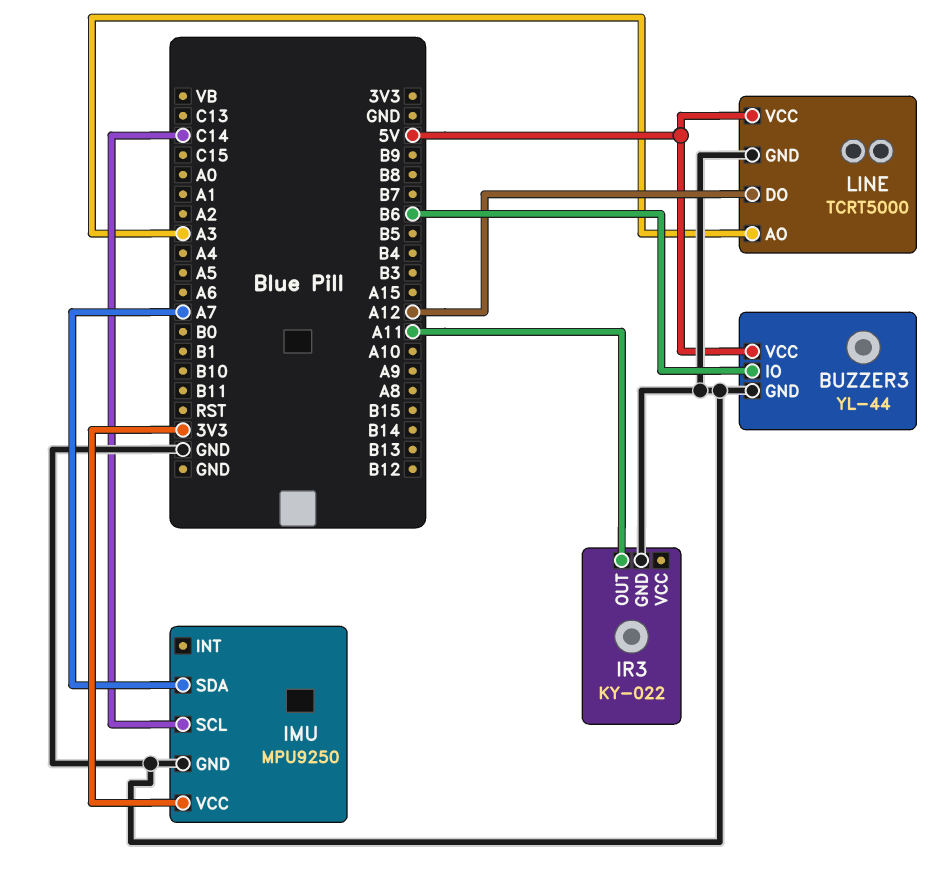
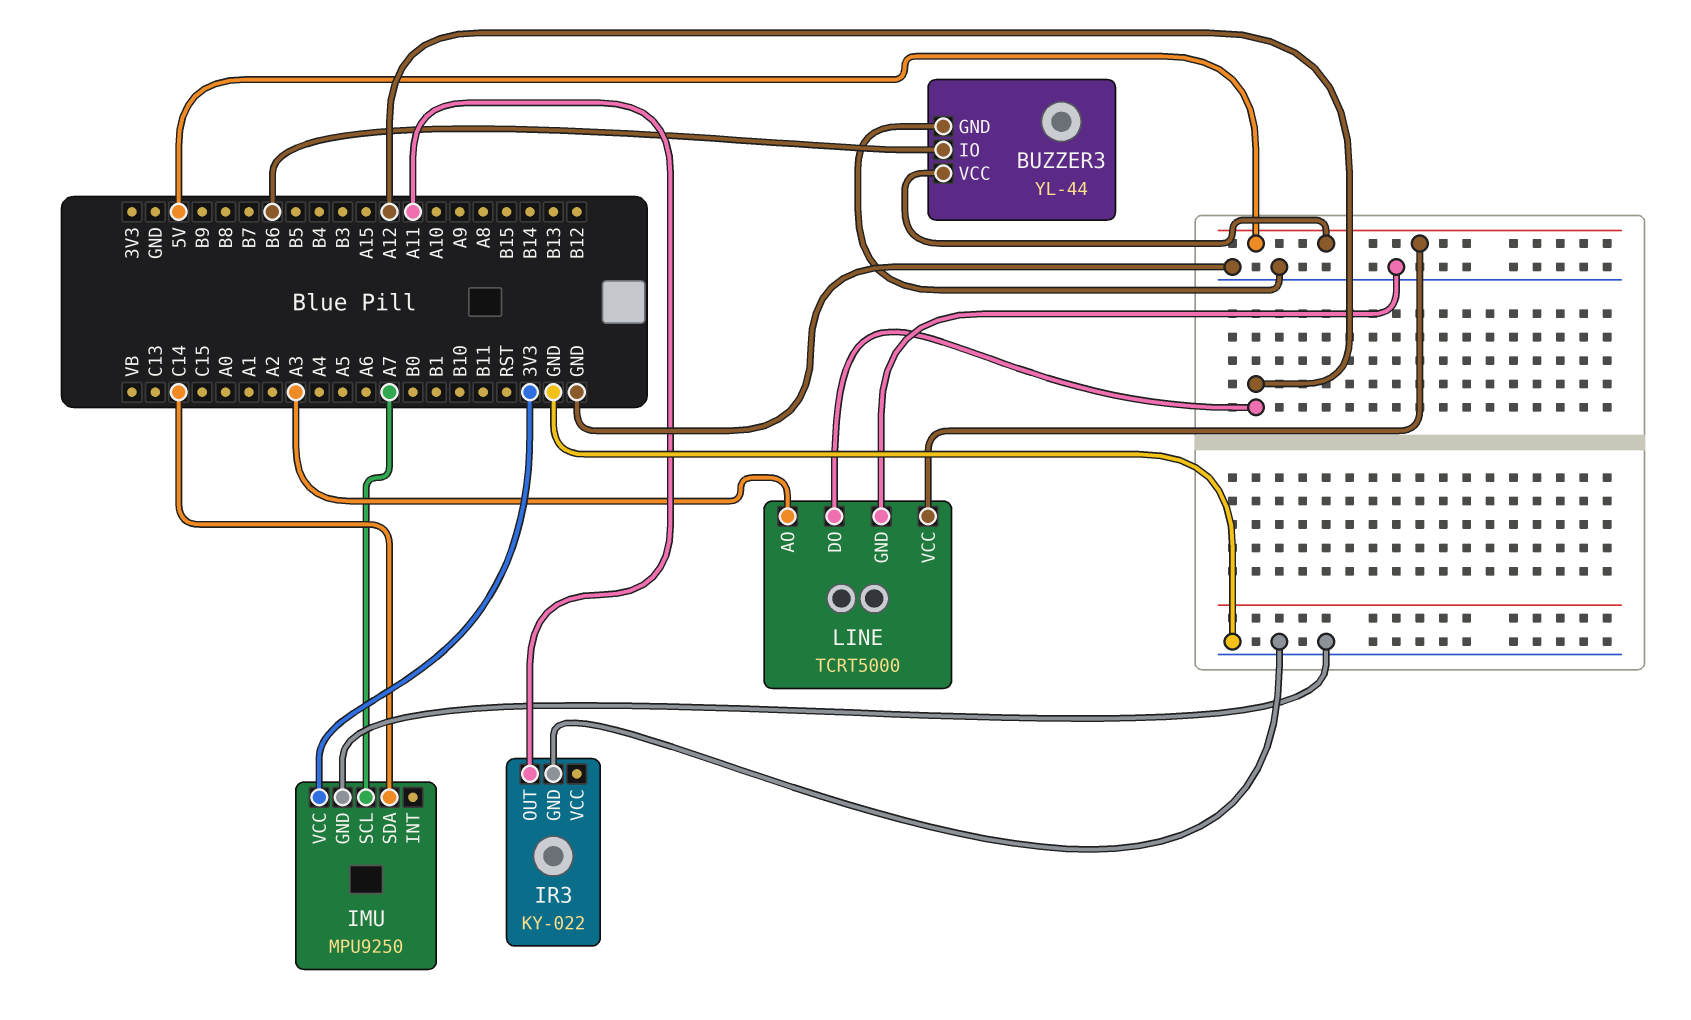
IMU pin SCL: C14 -> A7
IMU pin SDA: A7 -> C14

